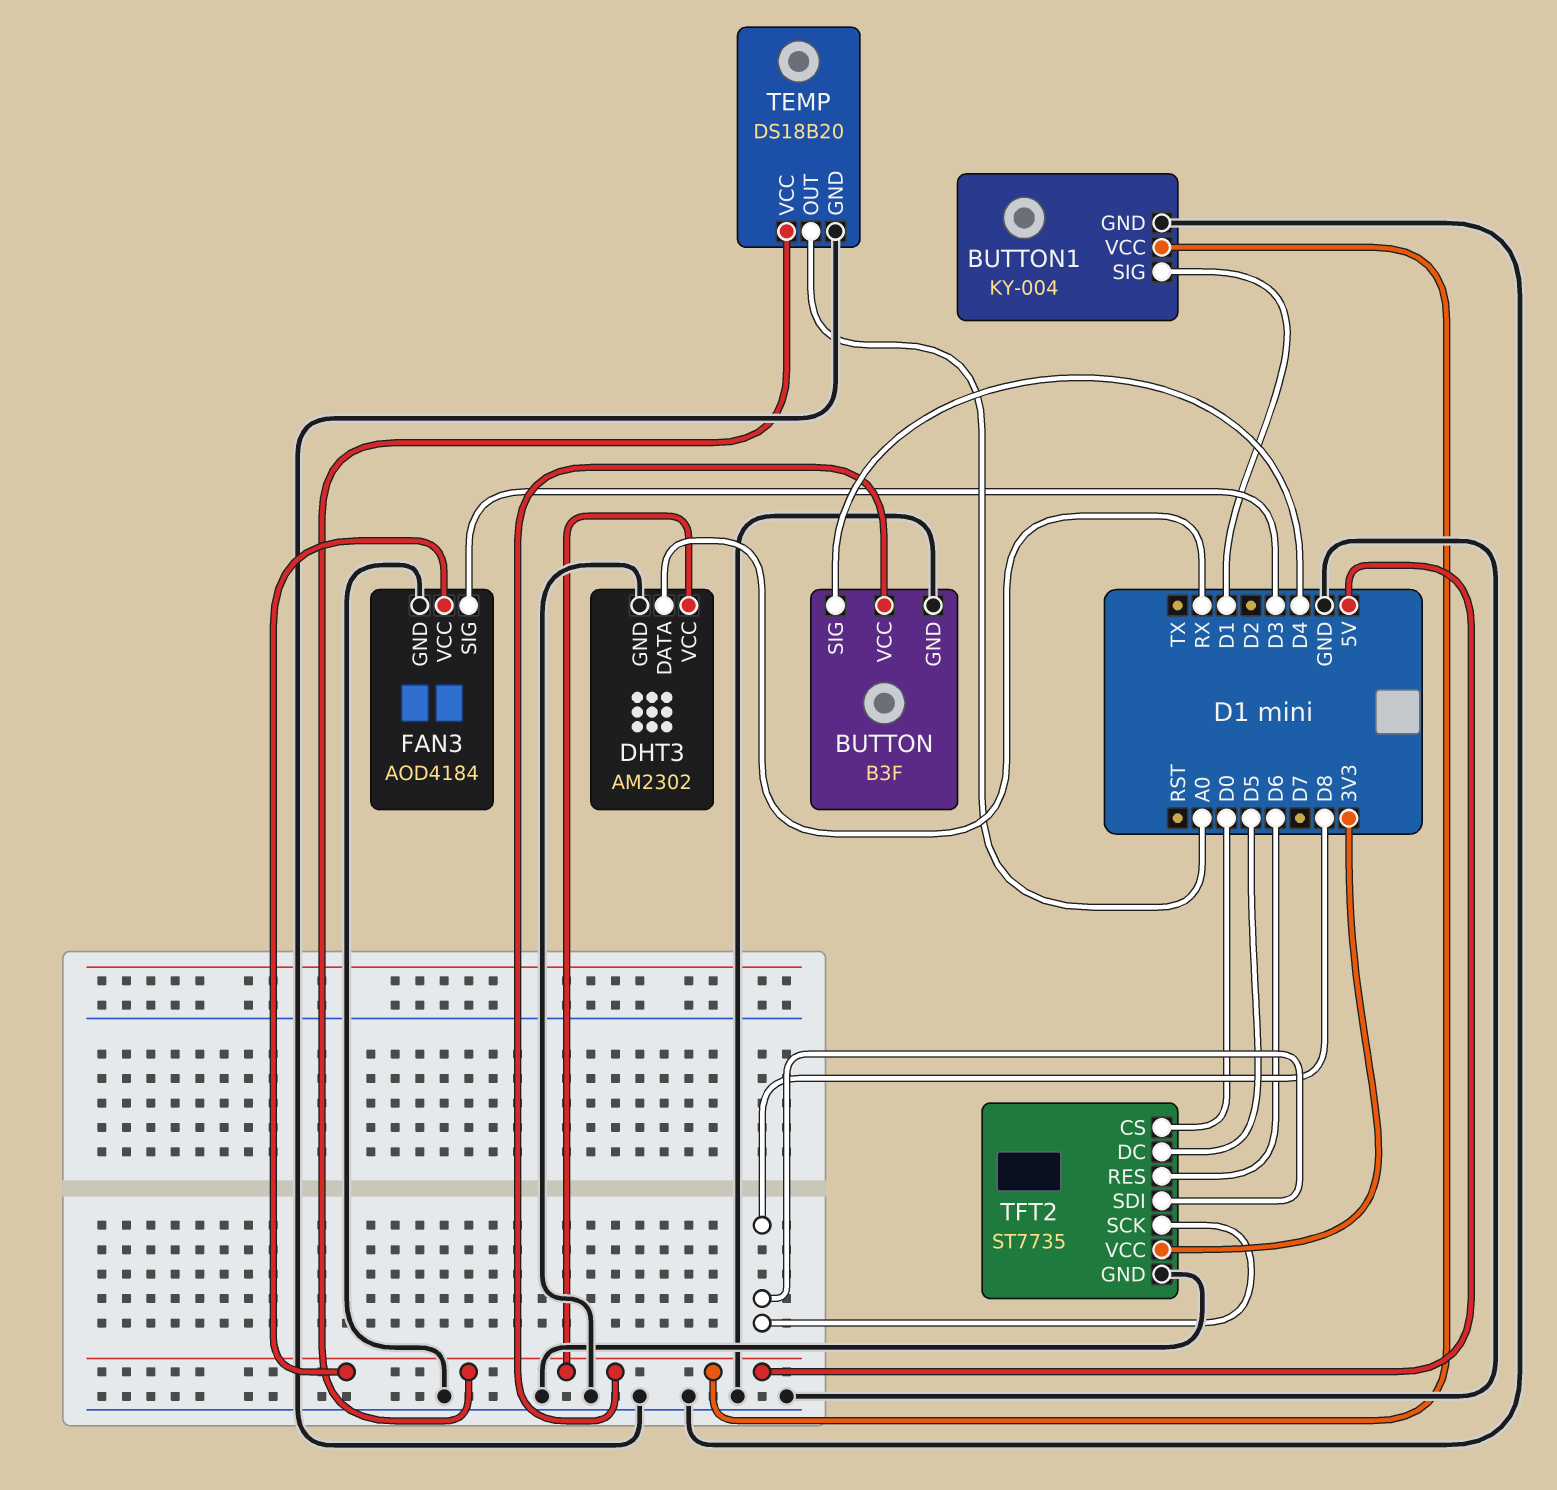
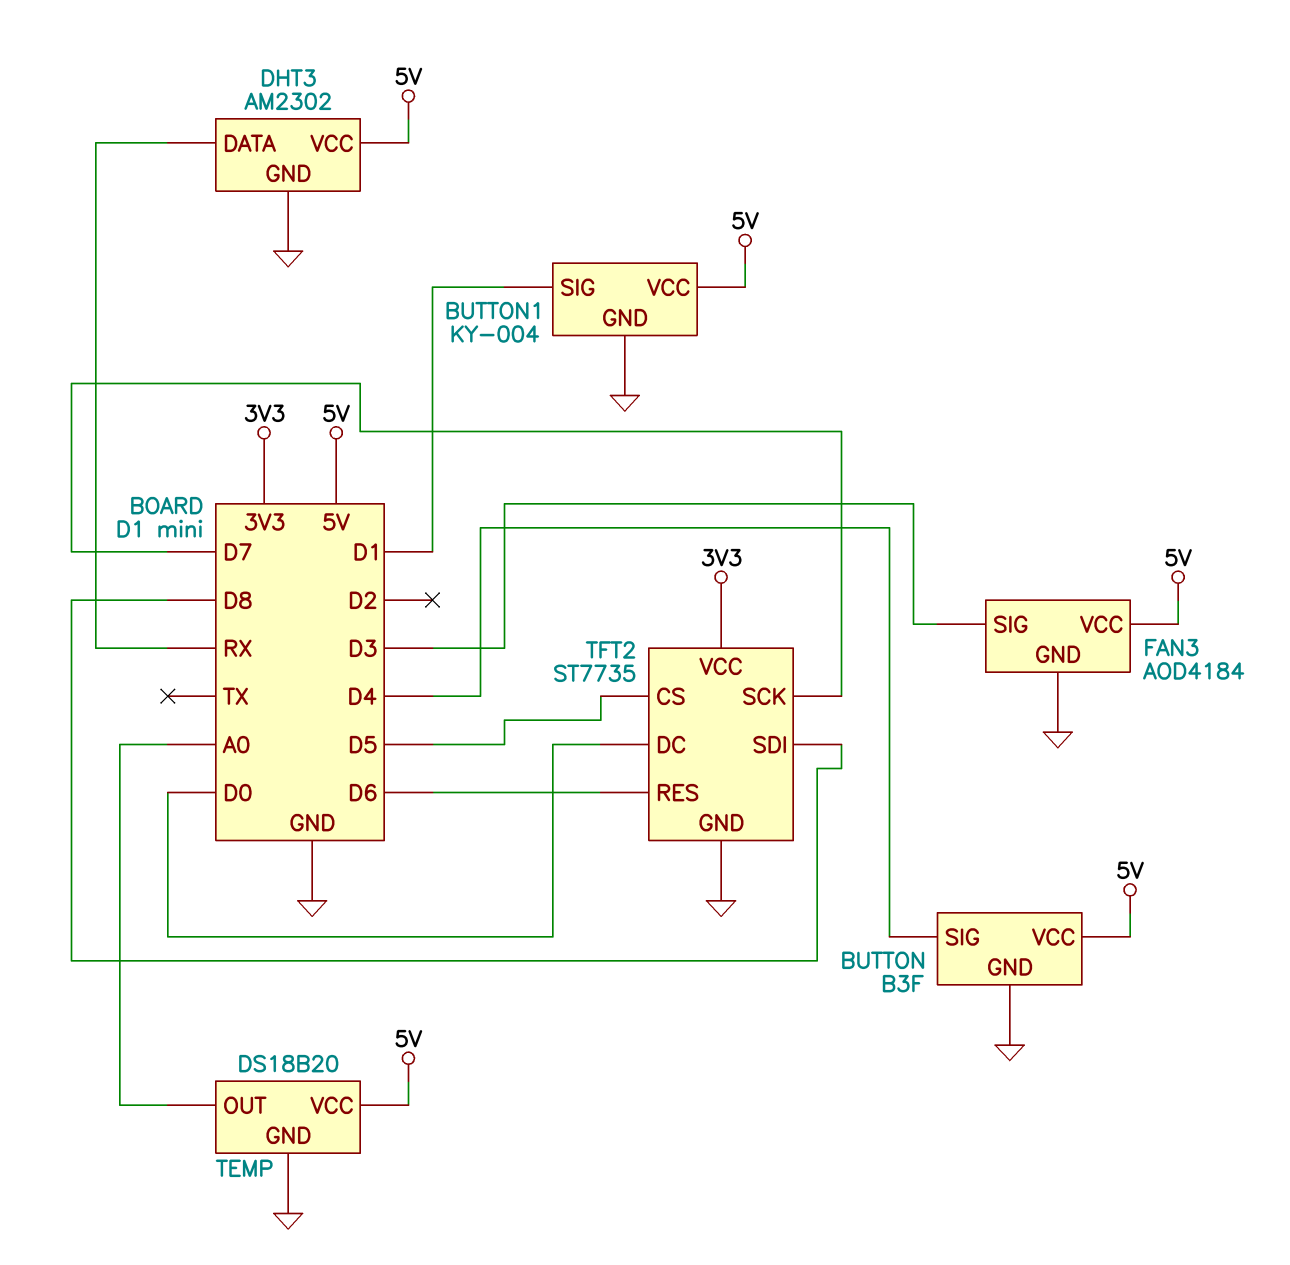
TFT2 pin CS: D0 -> D5
TFT2 pin DC: D5 -> D0
TFT2 pin SCK: D8 -> D7

